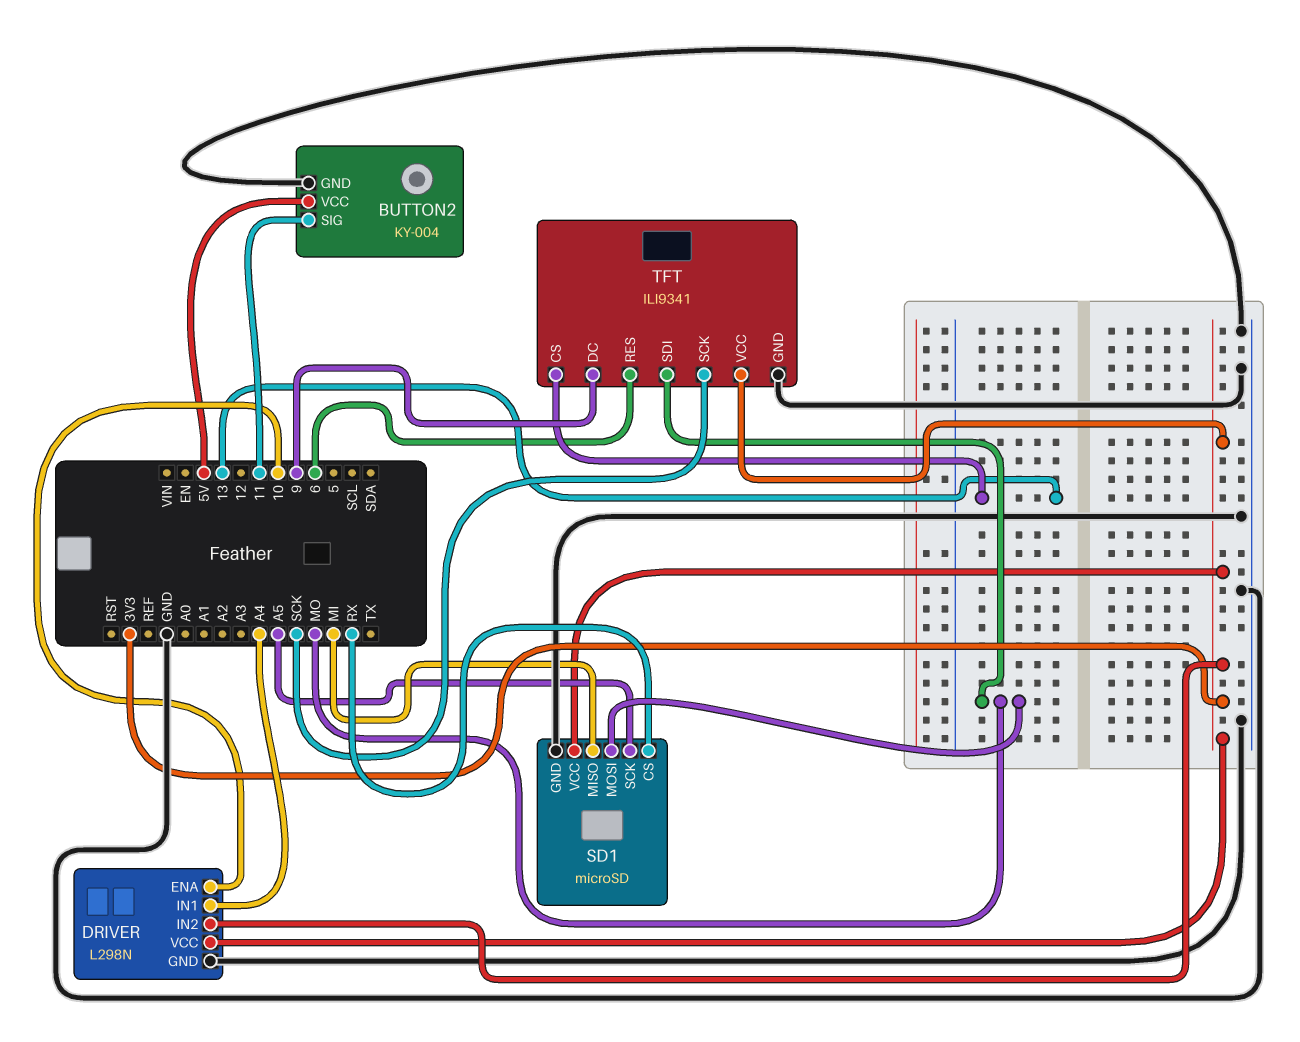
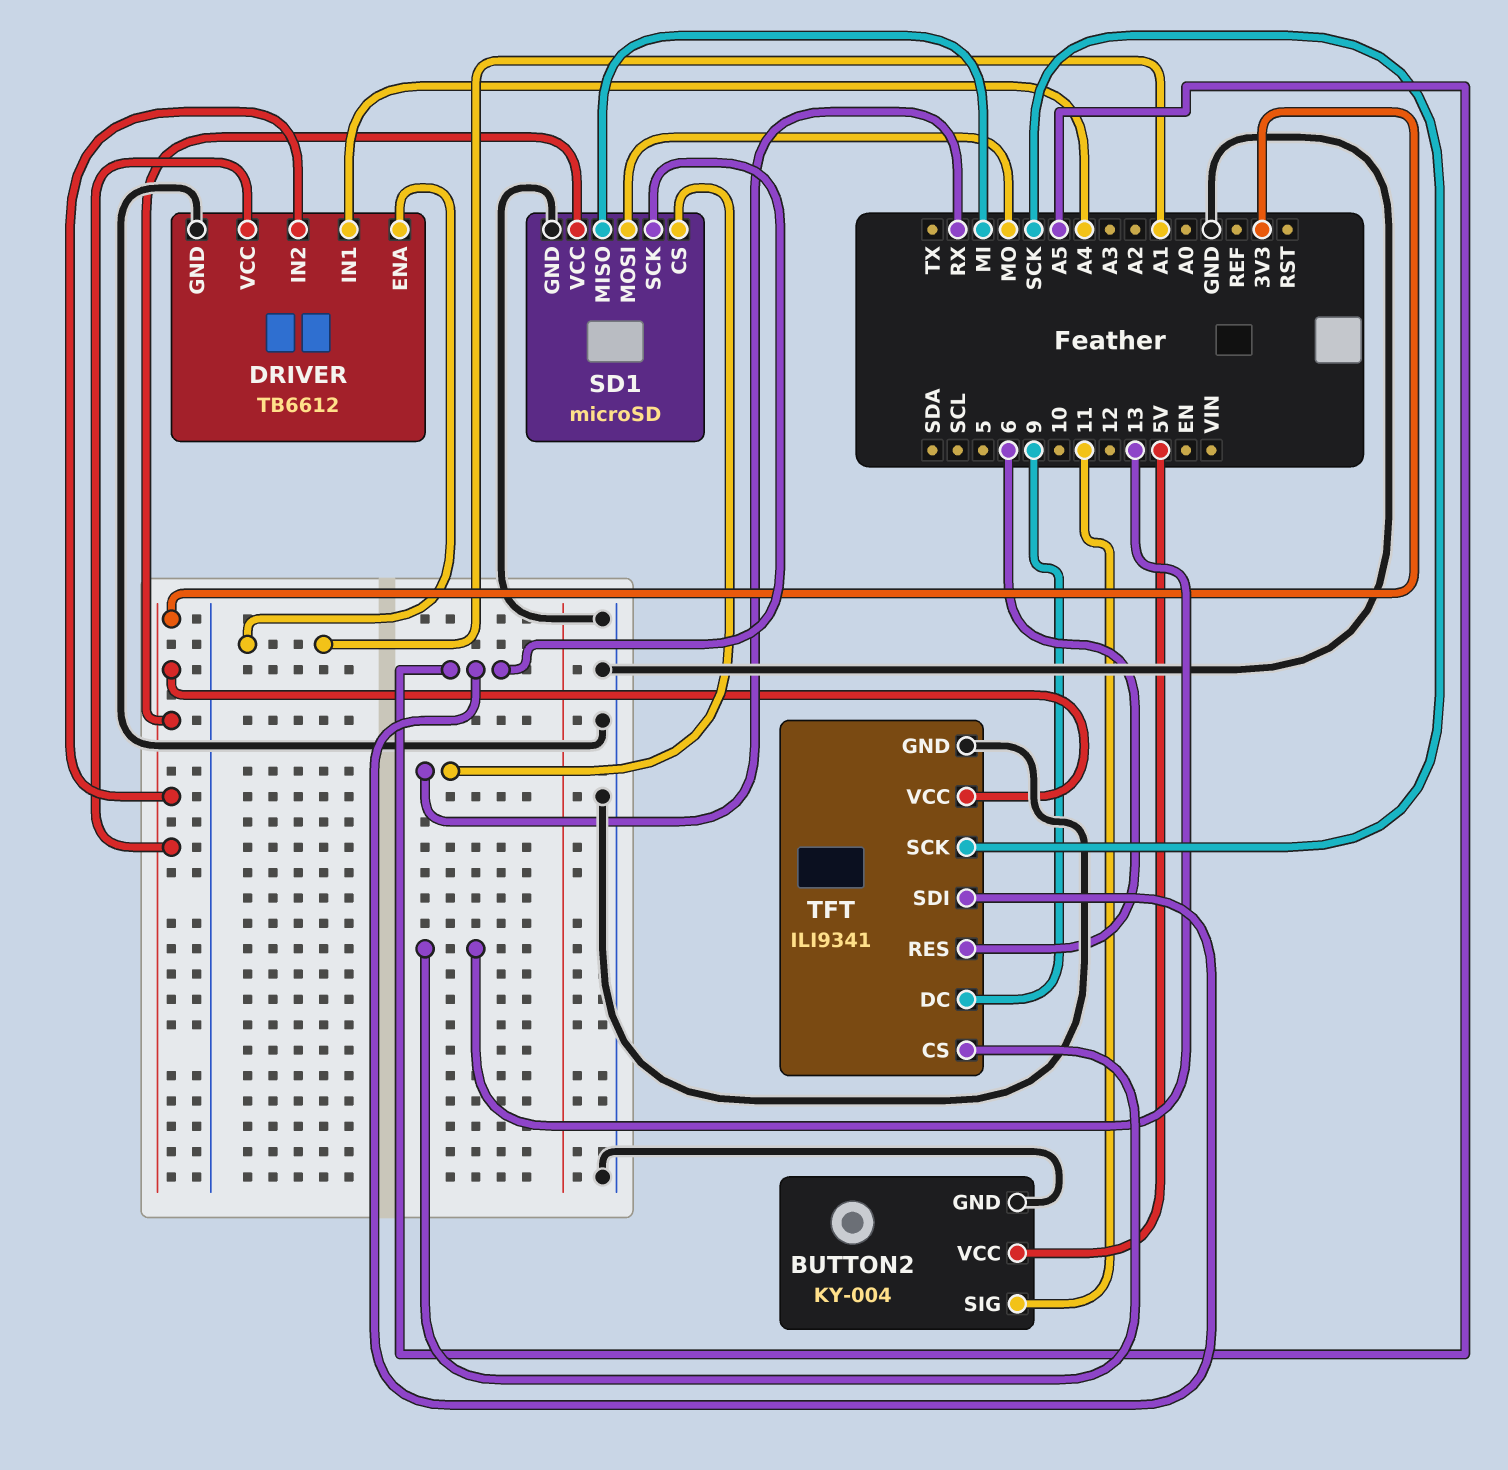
DRIVER: L298N -> TB6612
DRIVER pin ENA: 10 -> A1
TFT pin SDI: MO -> A5

